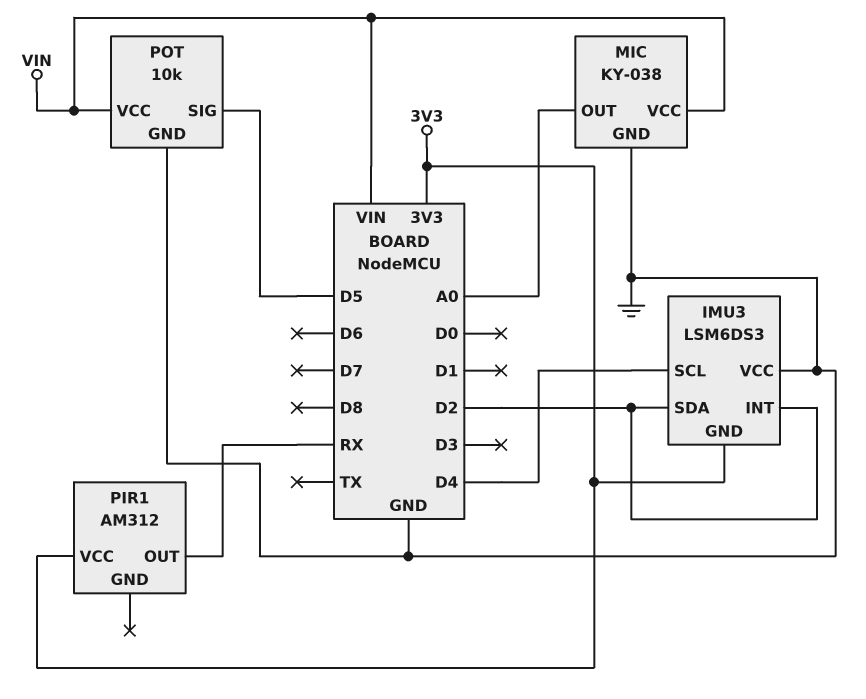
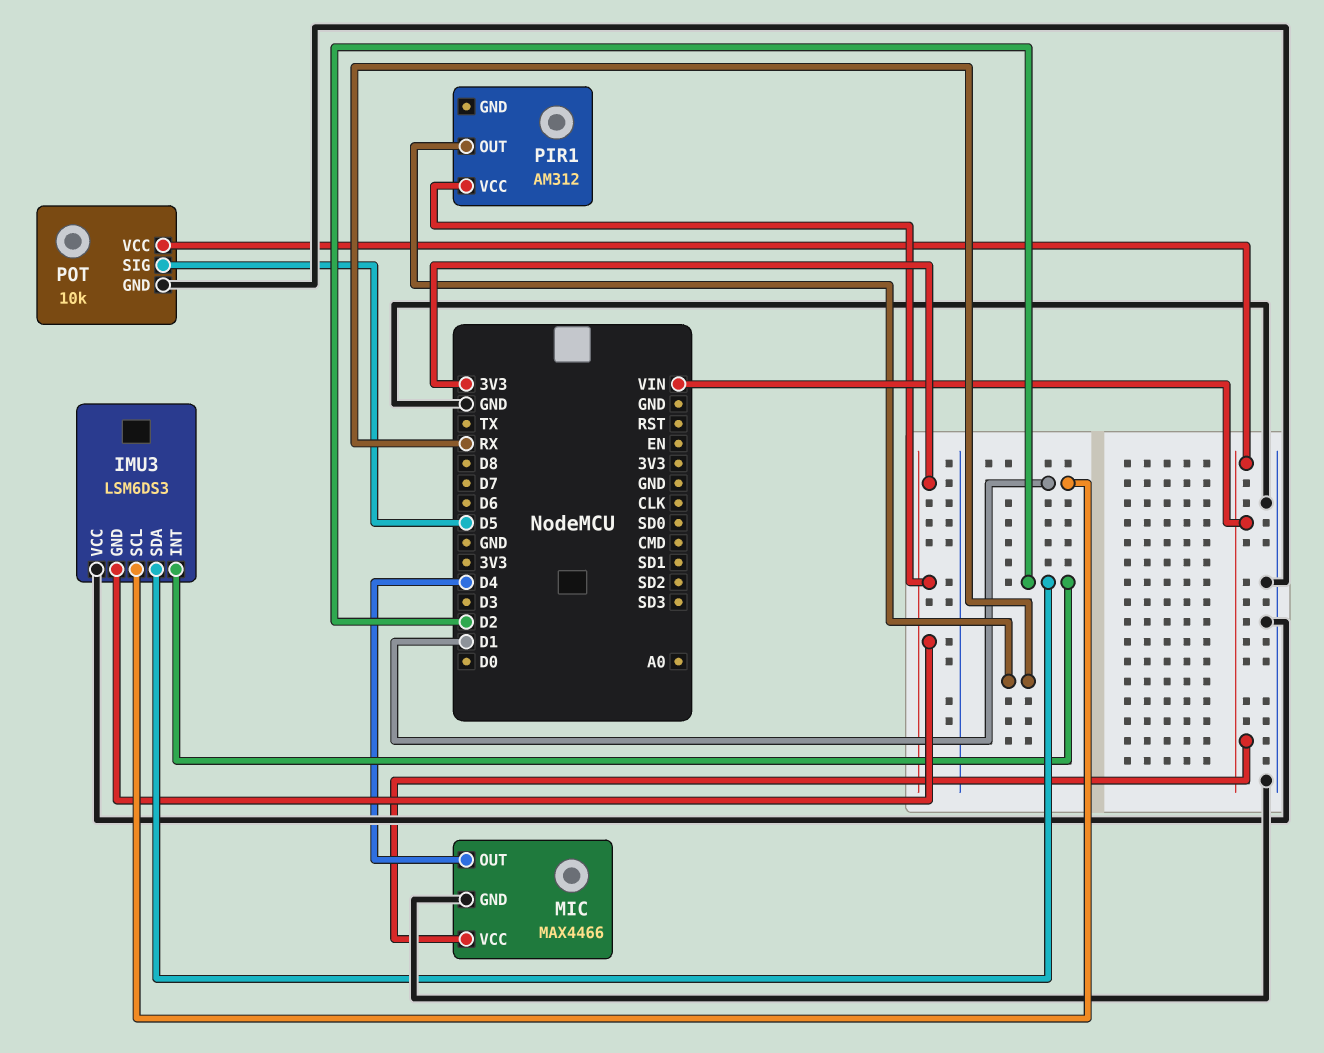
IMU3 pin SCL: D4 -> D1
MIC: KY-038 -> MAX4466
MIC pin OUT: A0 -> D4

